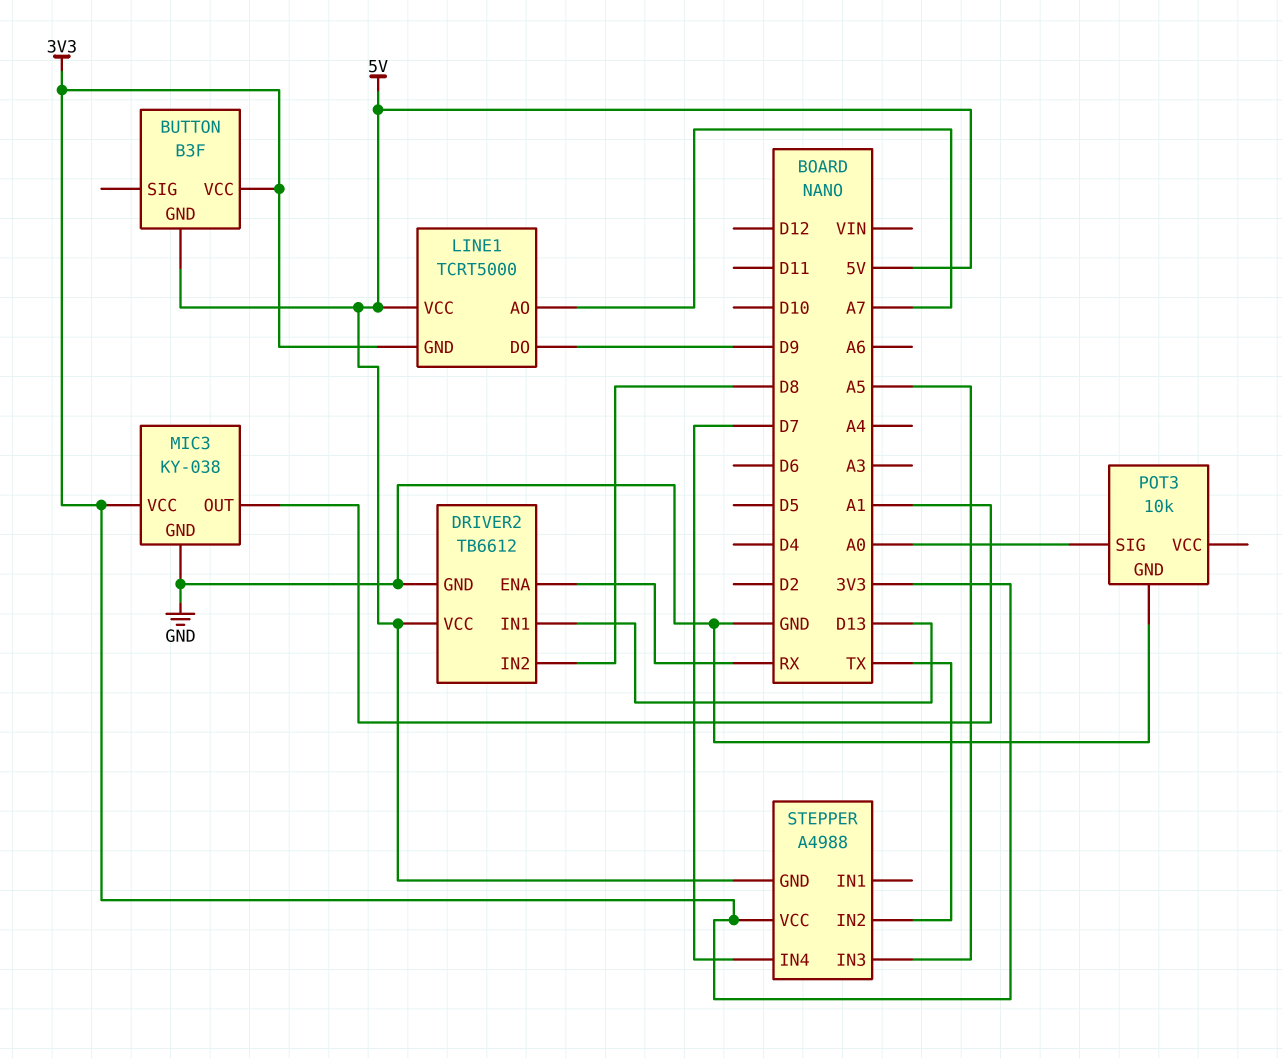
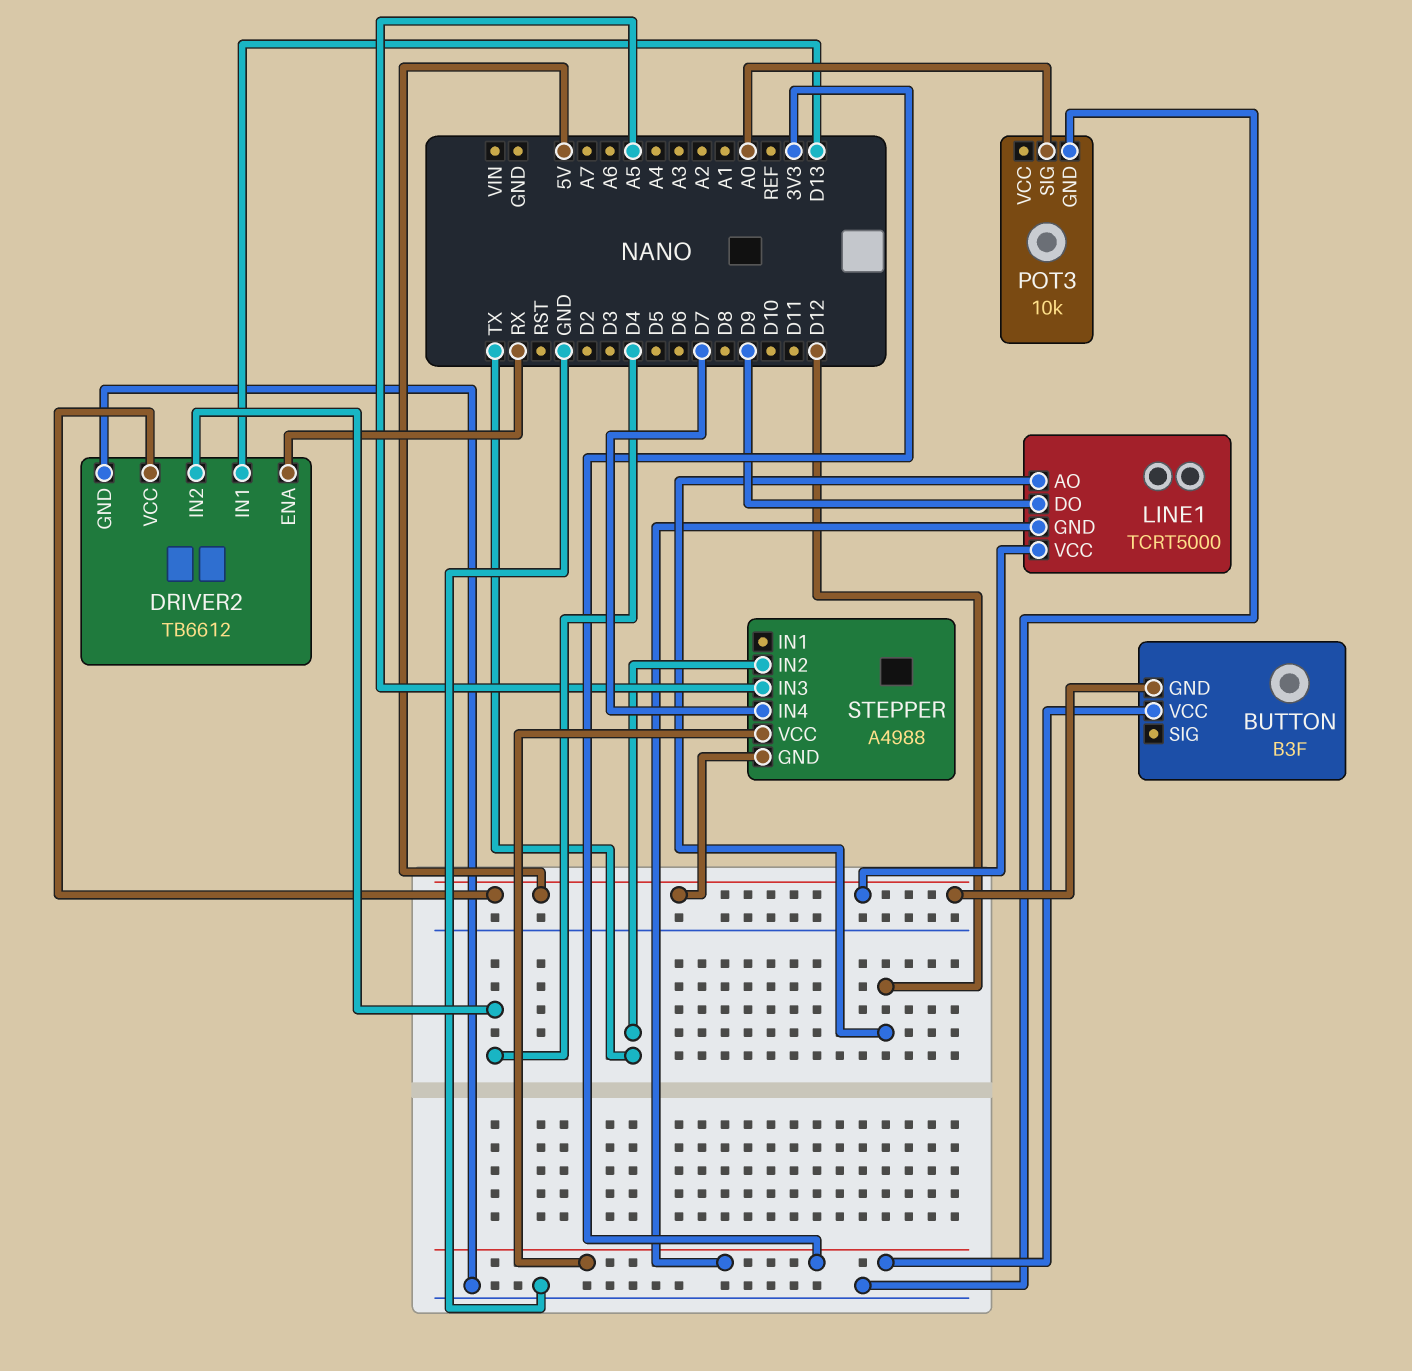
DRIVER2 pin IN2: D8 -> D4
LINE1 pin AO: A7 -> D12
MIC3: KY-038 -> none
MIC3 pin GND: GND -> none
MIC3 pin OUT: A1 -> none
MIC3 pin VCC: 3V3 -> none

